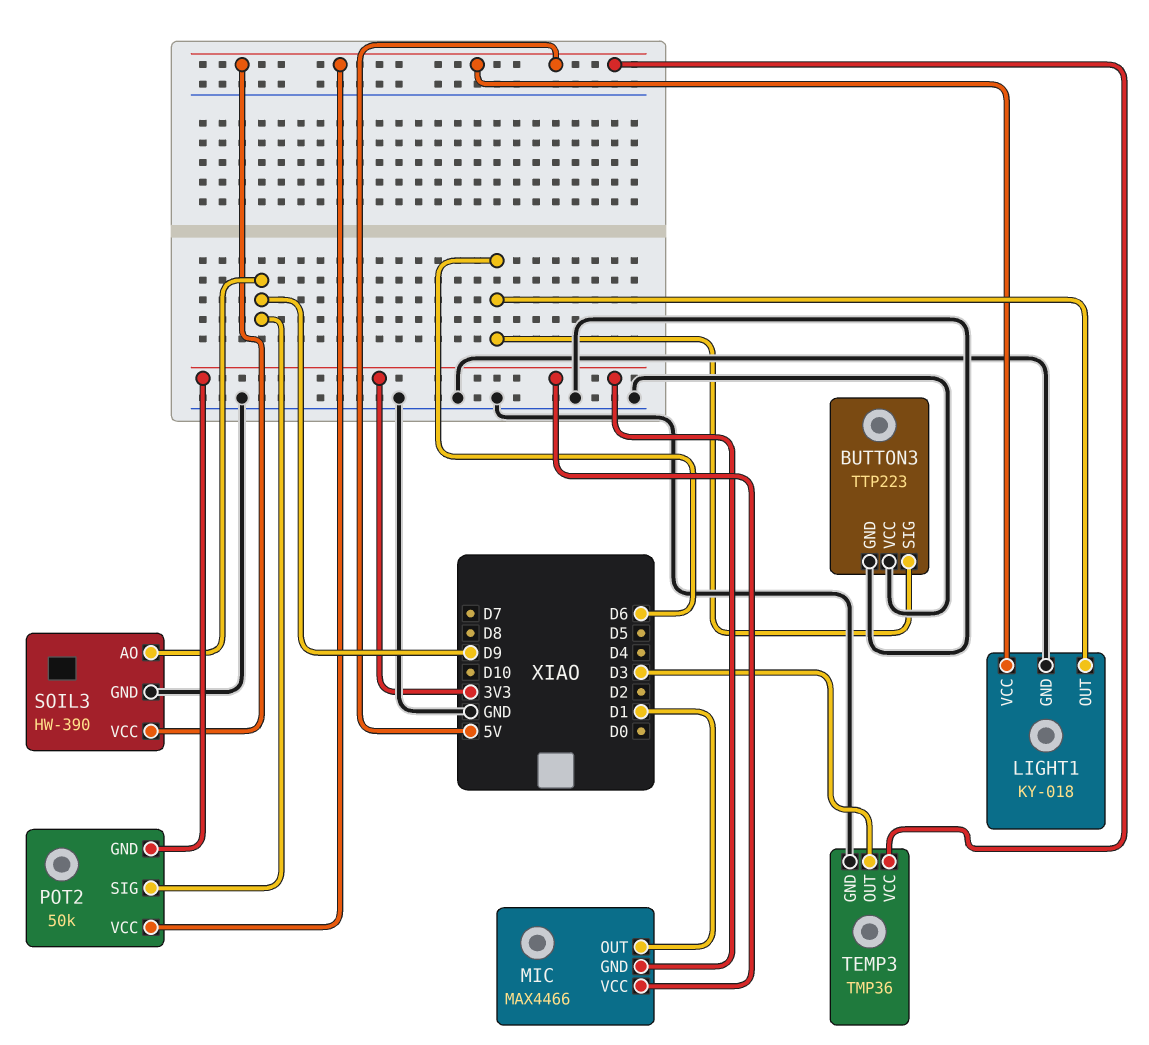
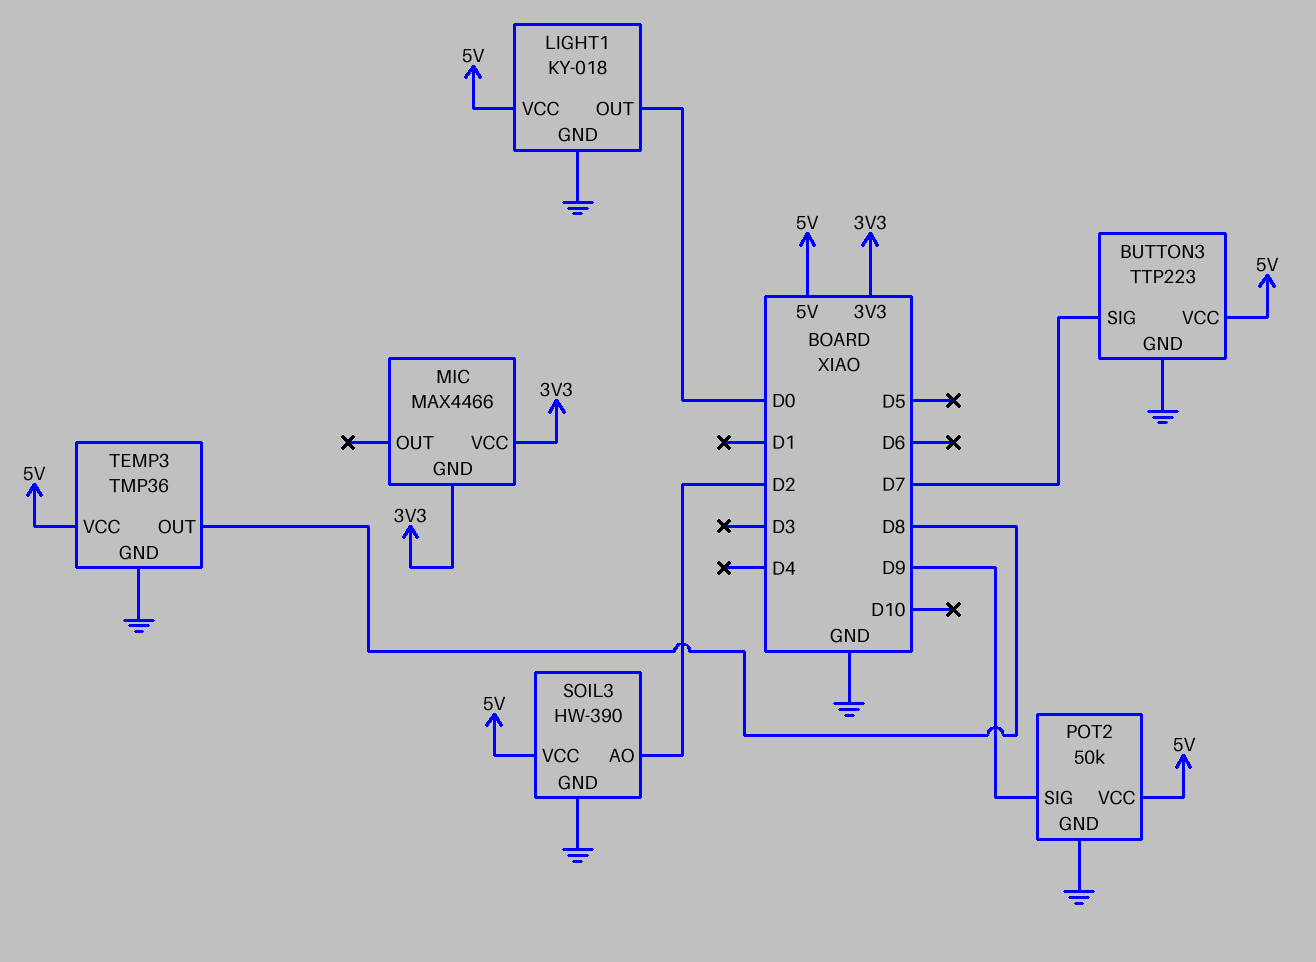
BUTTON3 pin SIG: D6 -> D7
BUTTON3 pin VCC: GND -> 5V
LIGHT1 pin OUT: D6 -> D0
MIC pin OUT: D1 -> none
POT2 pin GND: 3V3 -> GND
SOIL3 pin AO: D9 -> D2
TEMP3 pin OUT: D3 -> D8

